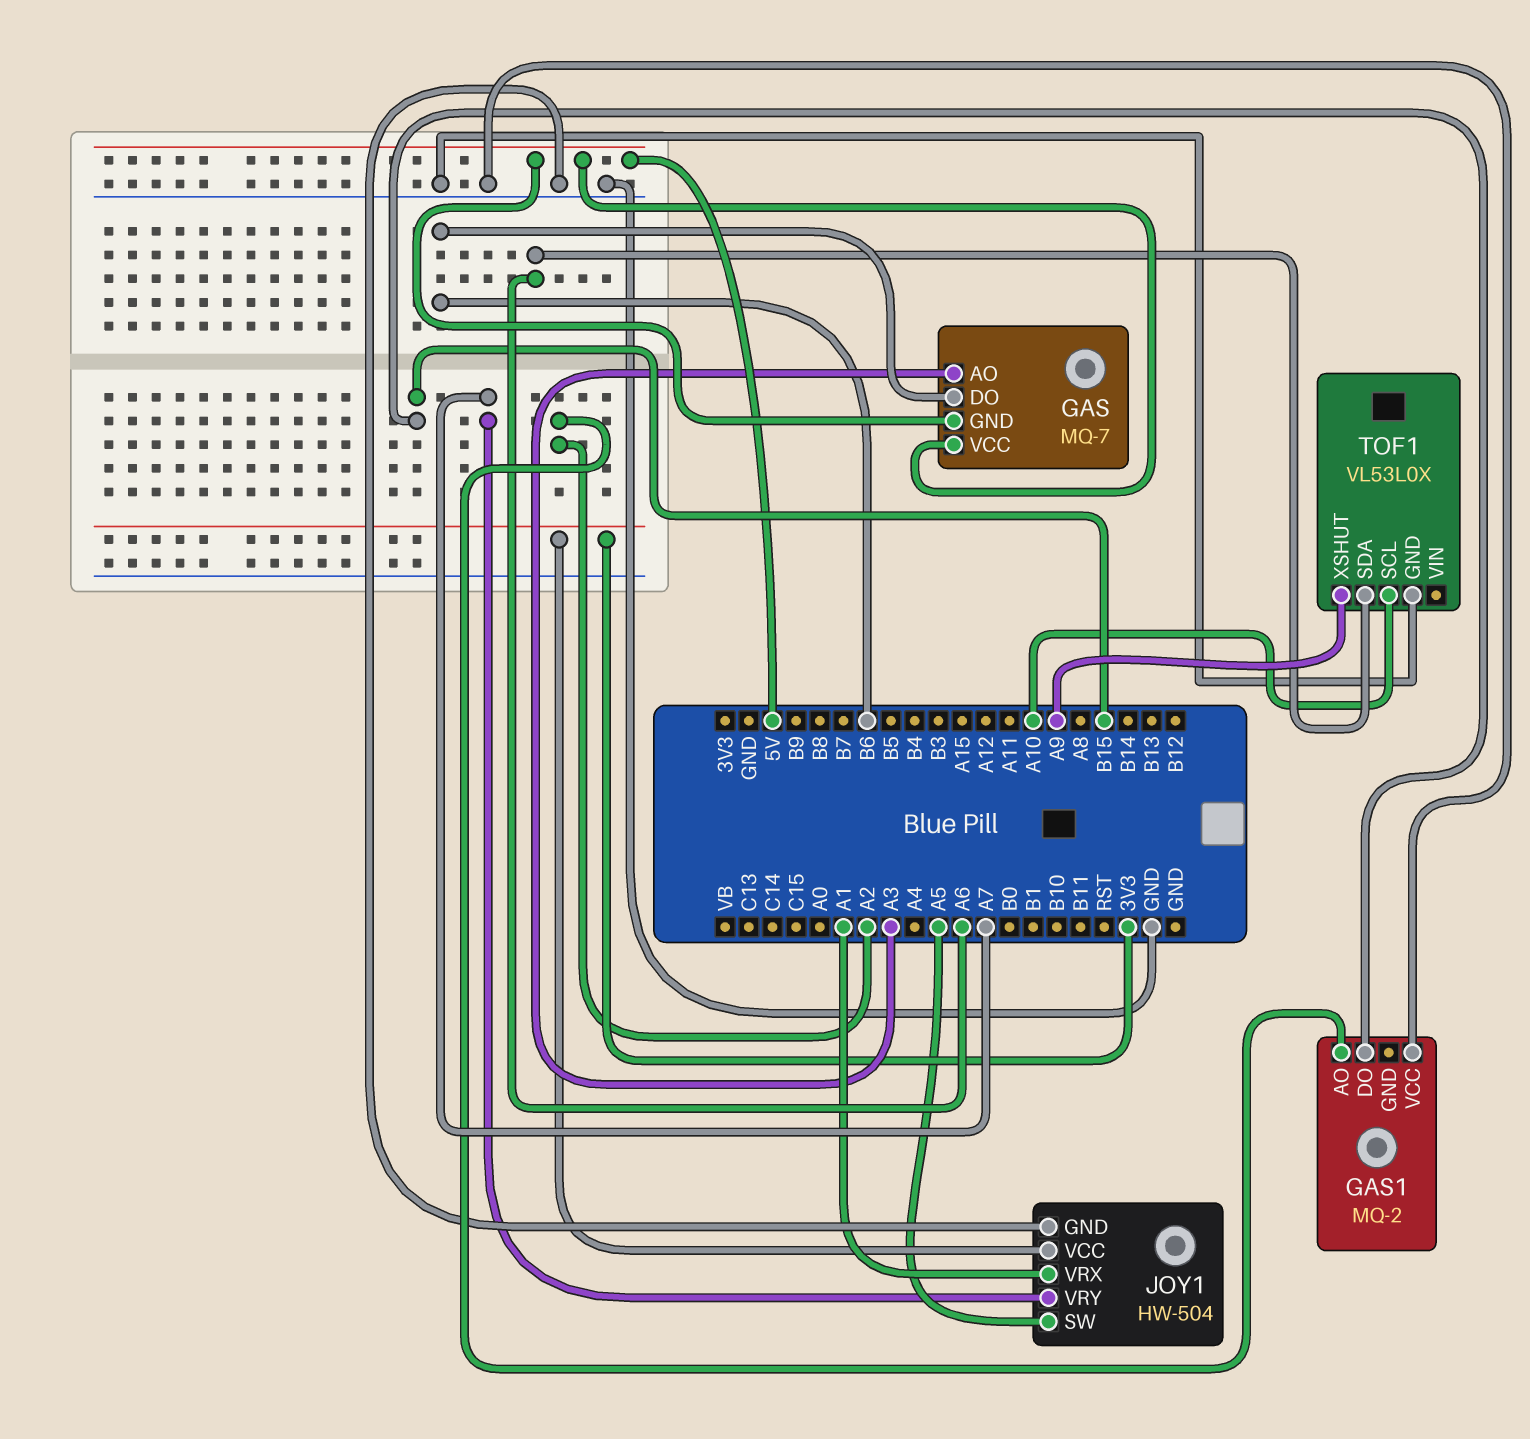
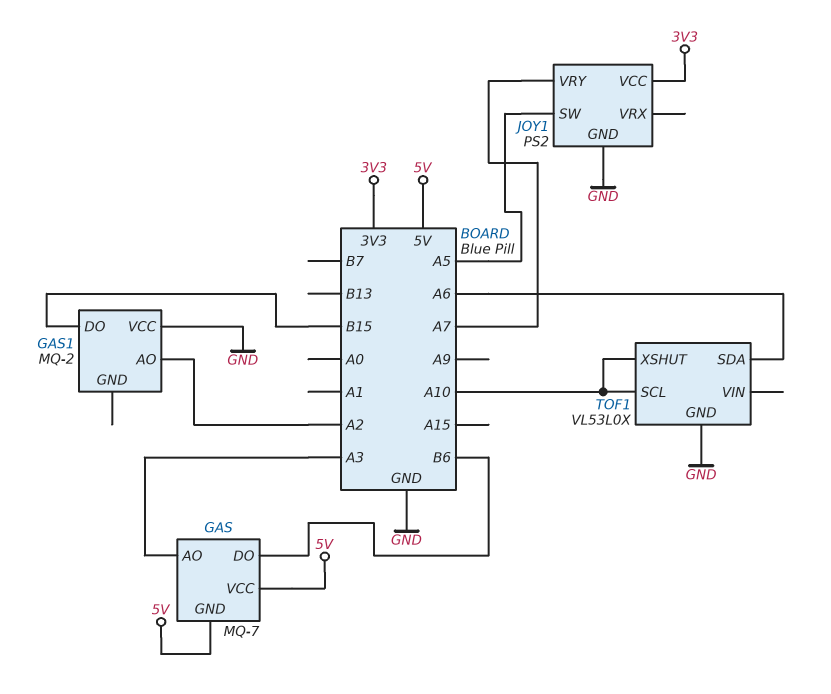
JOY1: HW-504 -> PS2
JOY1 pin VRX: A1 -> none
TOF1 pin XSHUT: A9 -> A10

